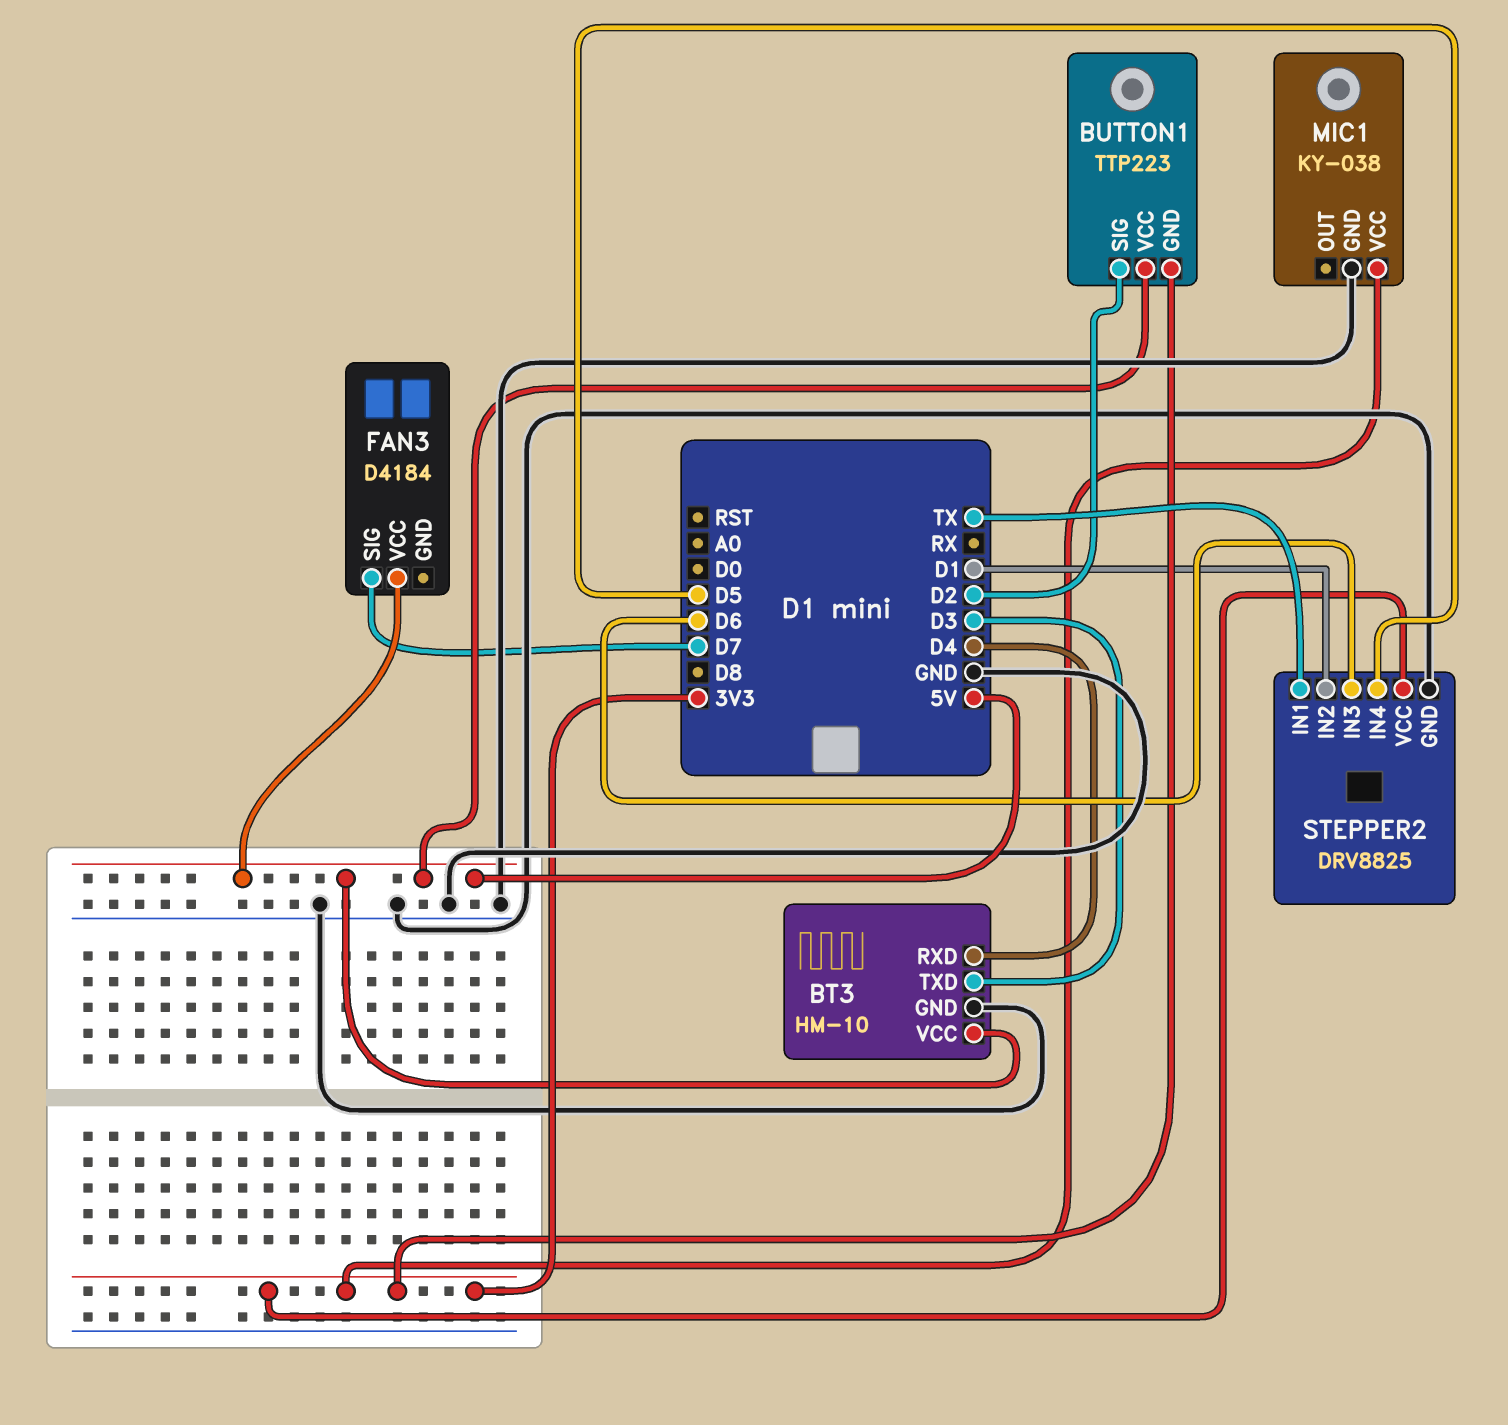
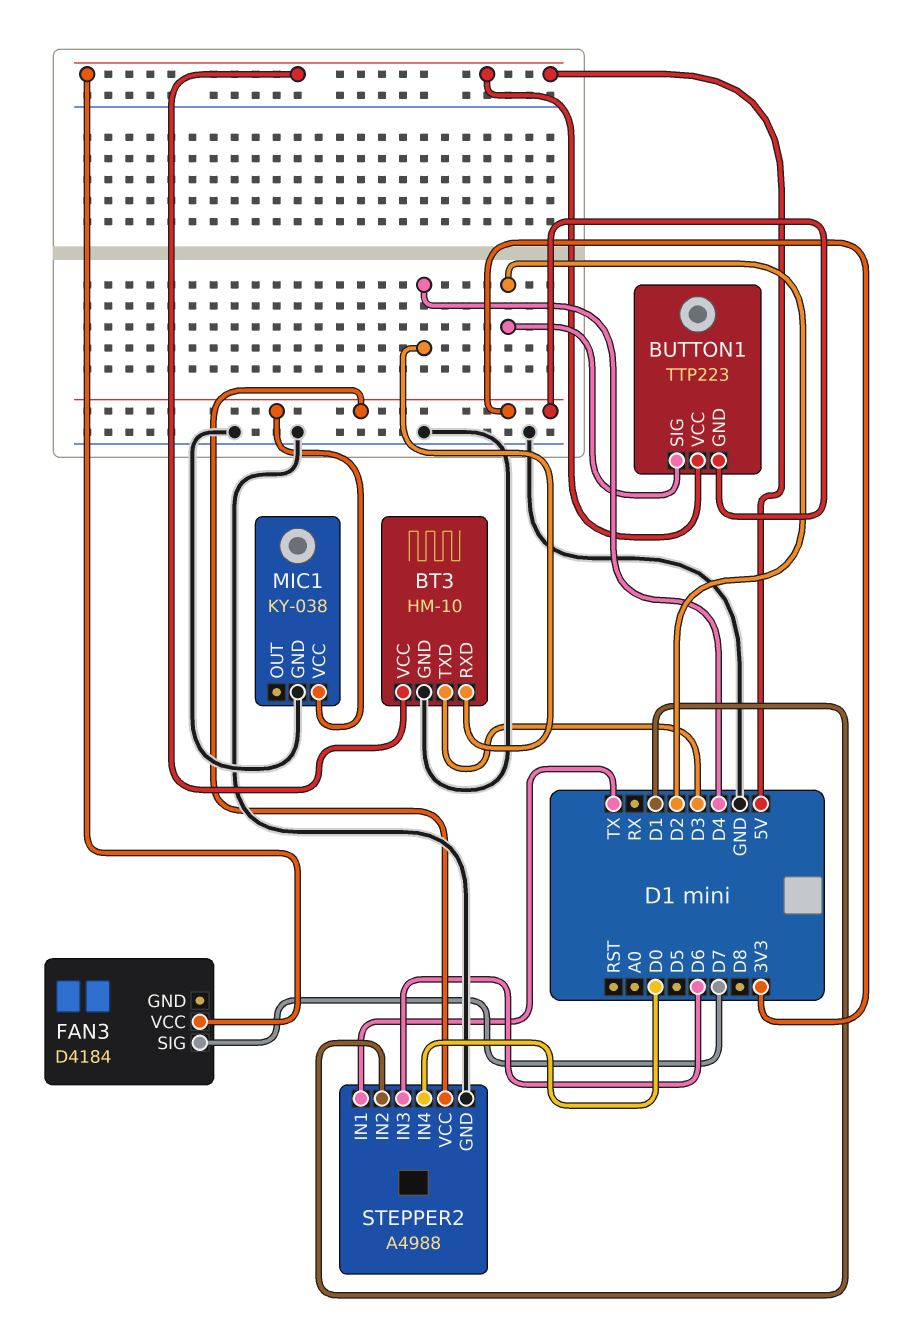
STEPPER2: DRV8825 -> A4988
STEPPER2 pin IN4: D5 -> D0

